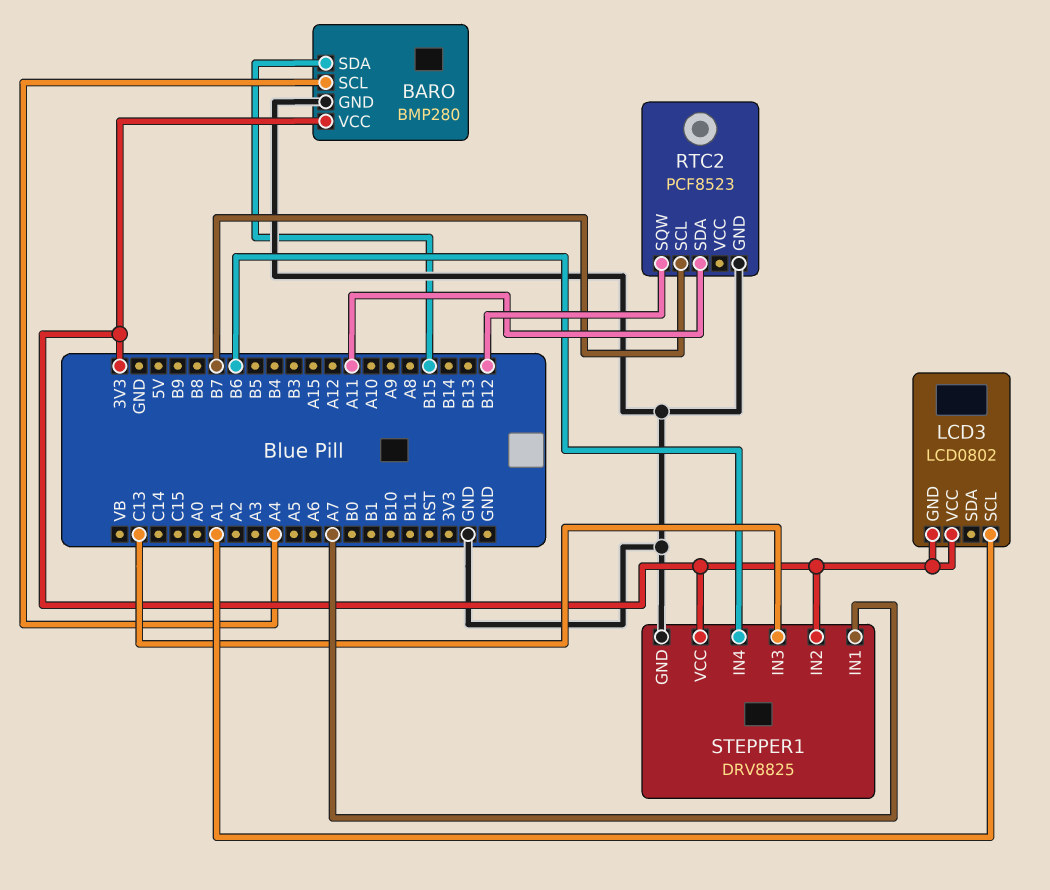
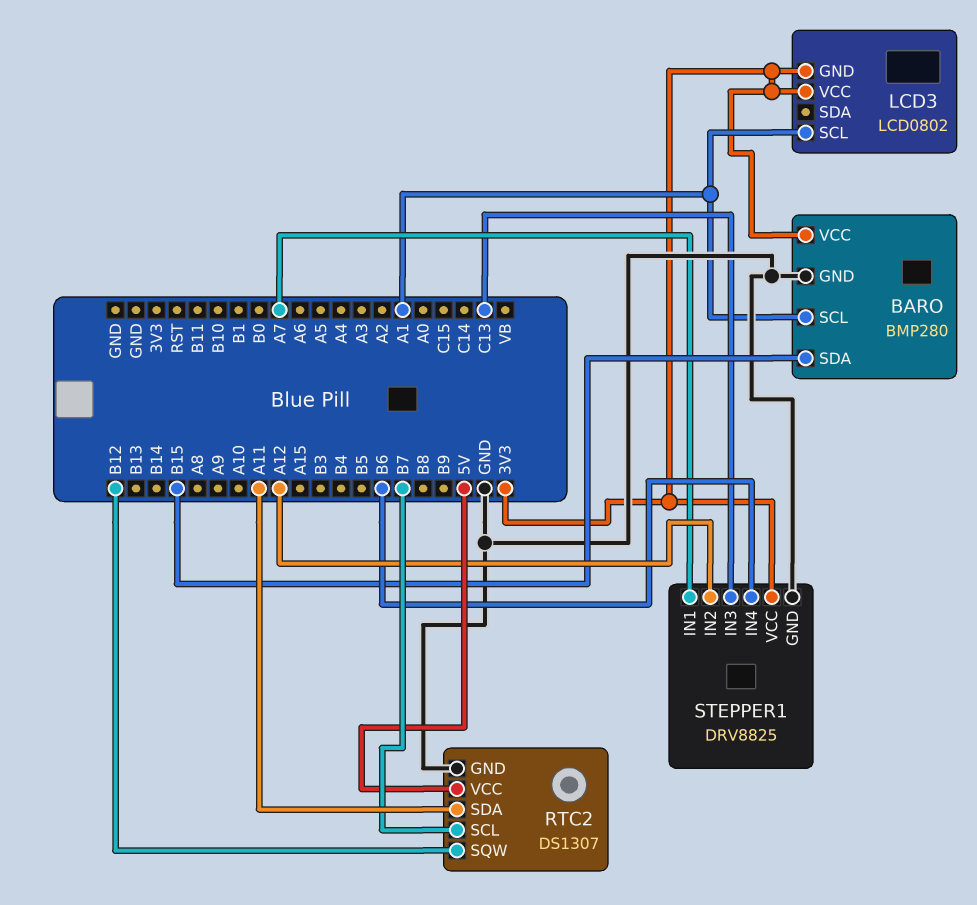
BARO pin SCL: A4 -> A1
RTC2: PCF8523 -> DS1307
RTC2 pin VCC: none -> 5V
STEPPER1 pin IN2: 3V3 -> A12

